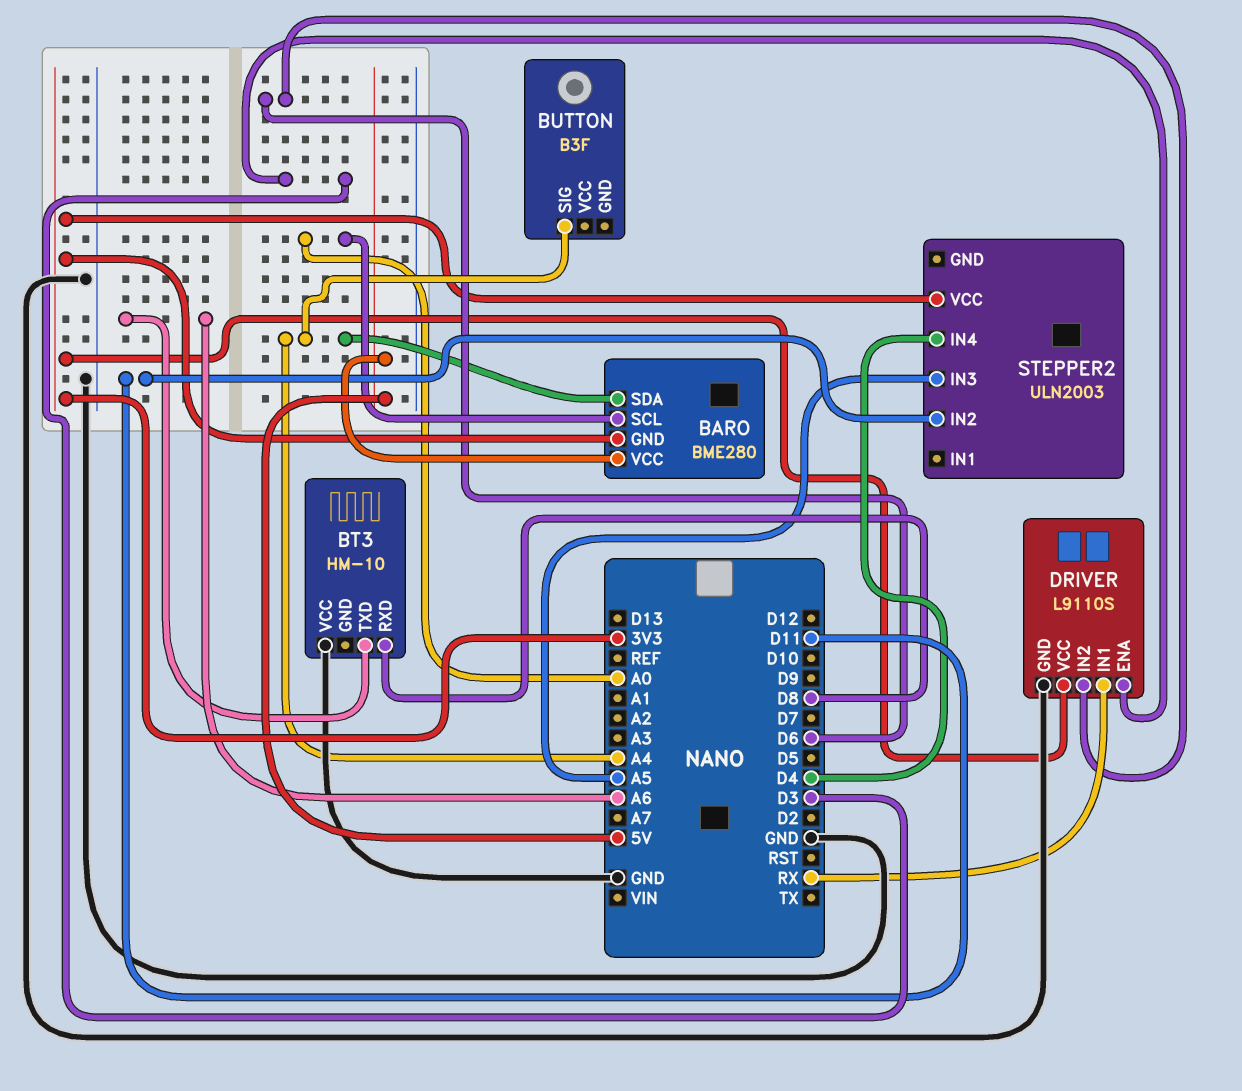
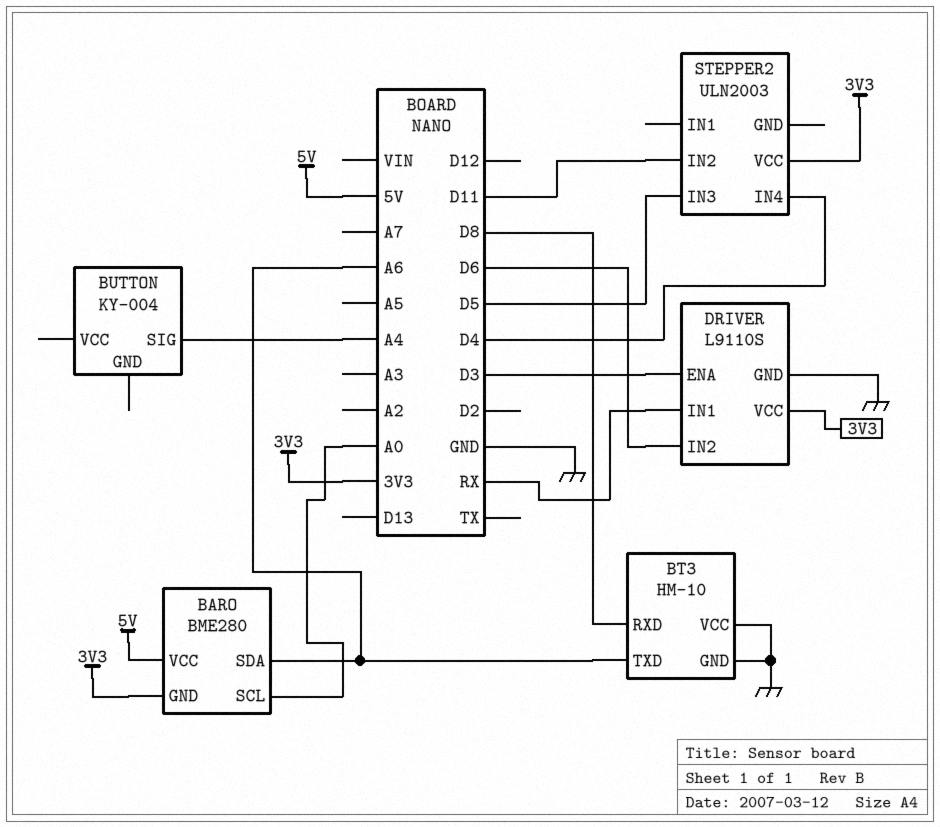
BARO pin SDA: A4 -> A6
BT3 pin GND: none -> GND
BUTTON: B3F -> KY-004
STEPPER2 pin IN3: A5 -> D5

